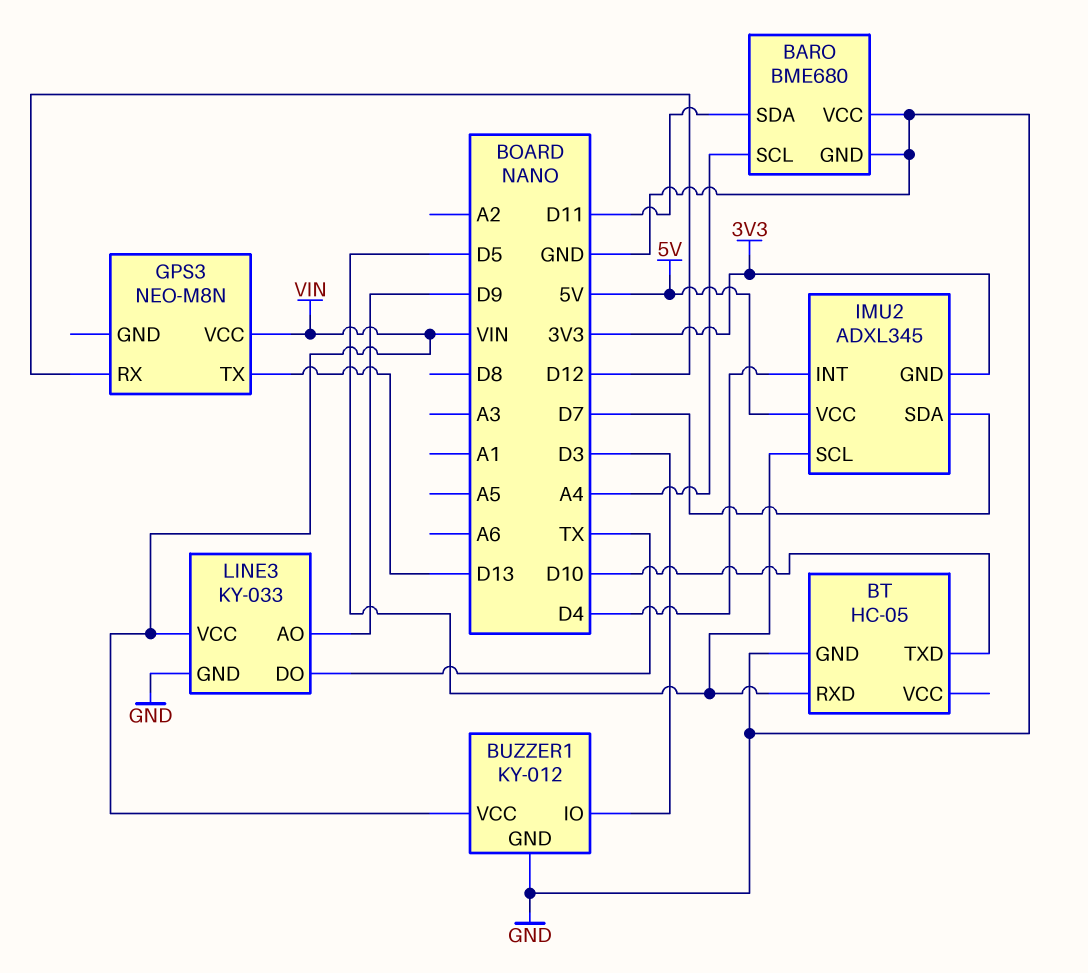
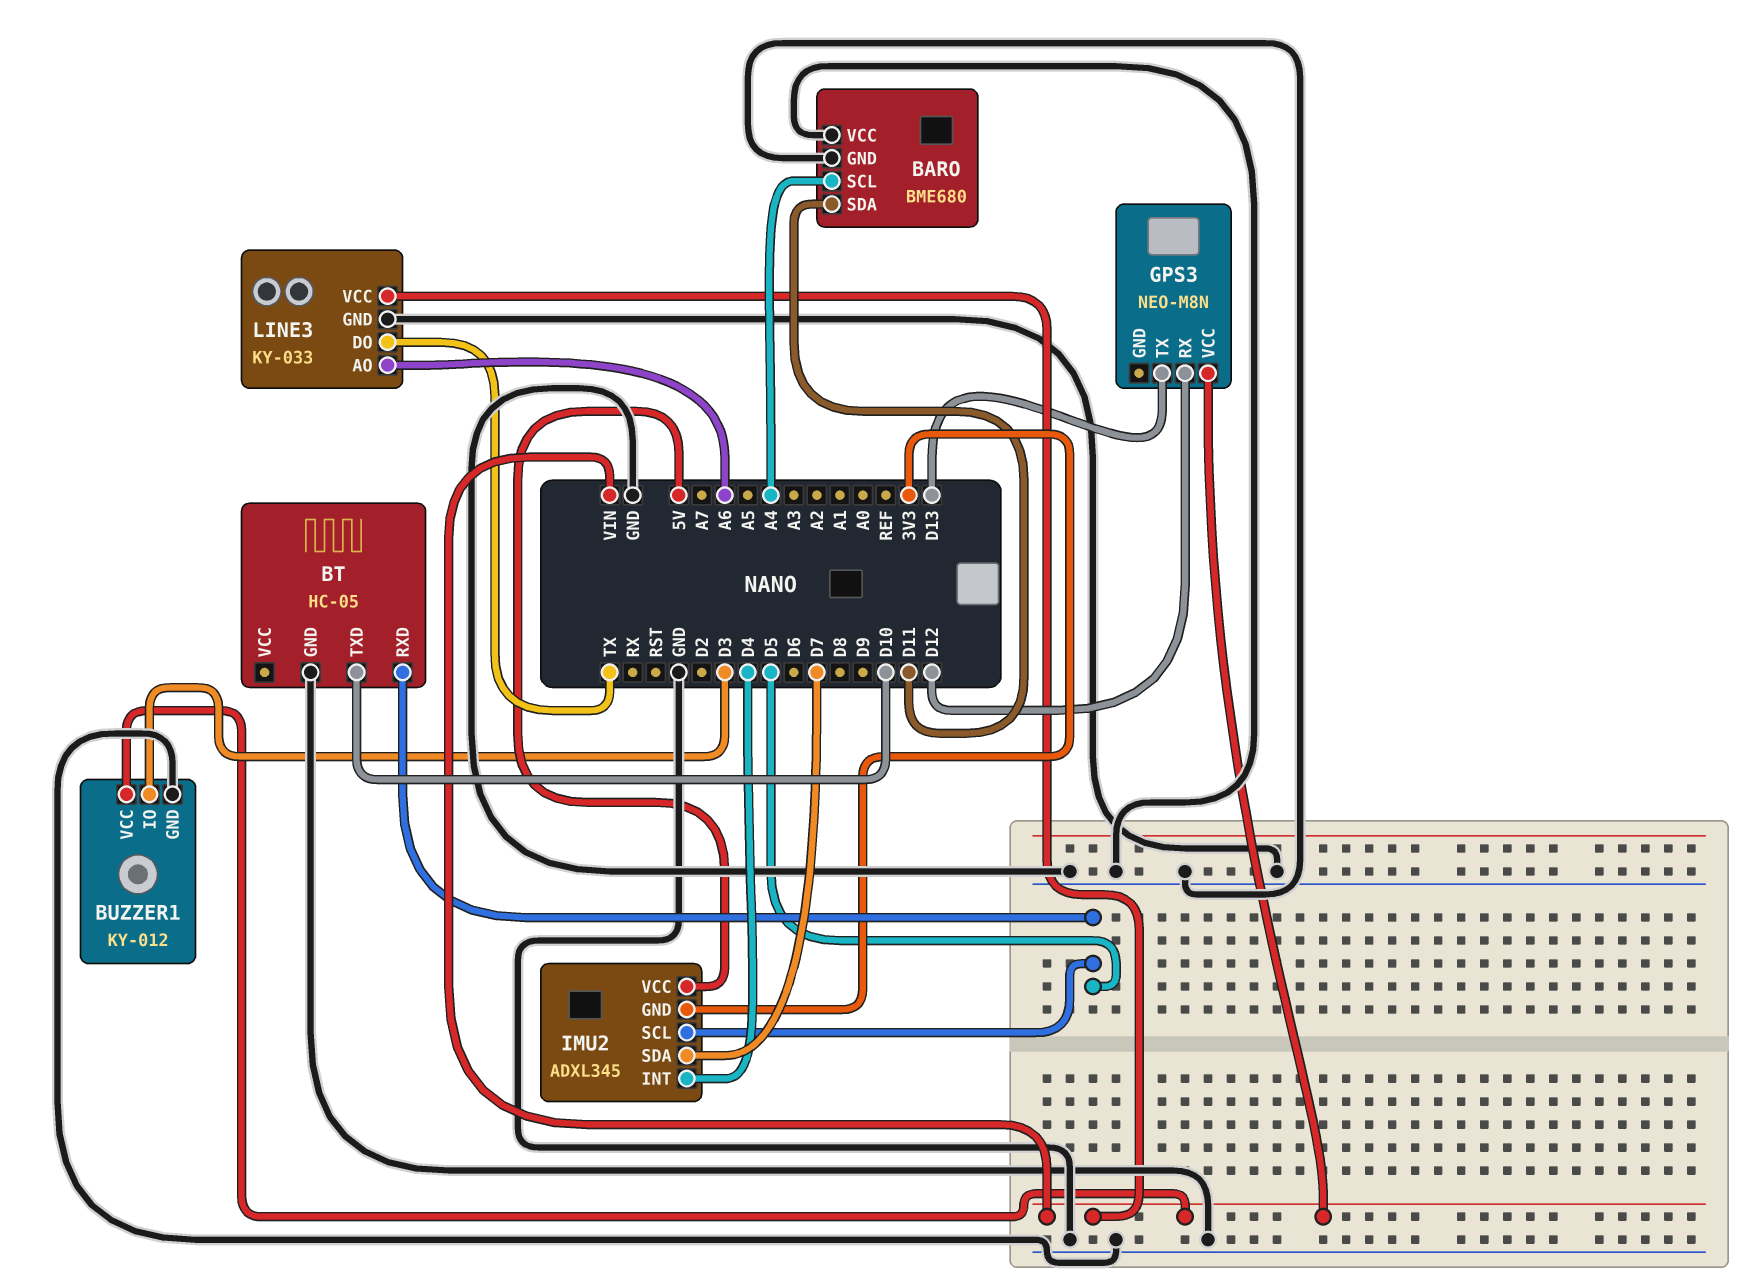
LINE3 pin AO: D9 -> A6

